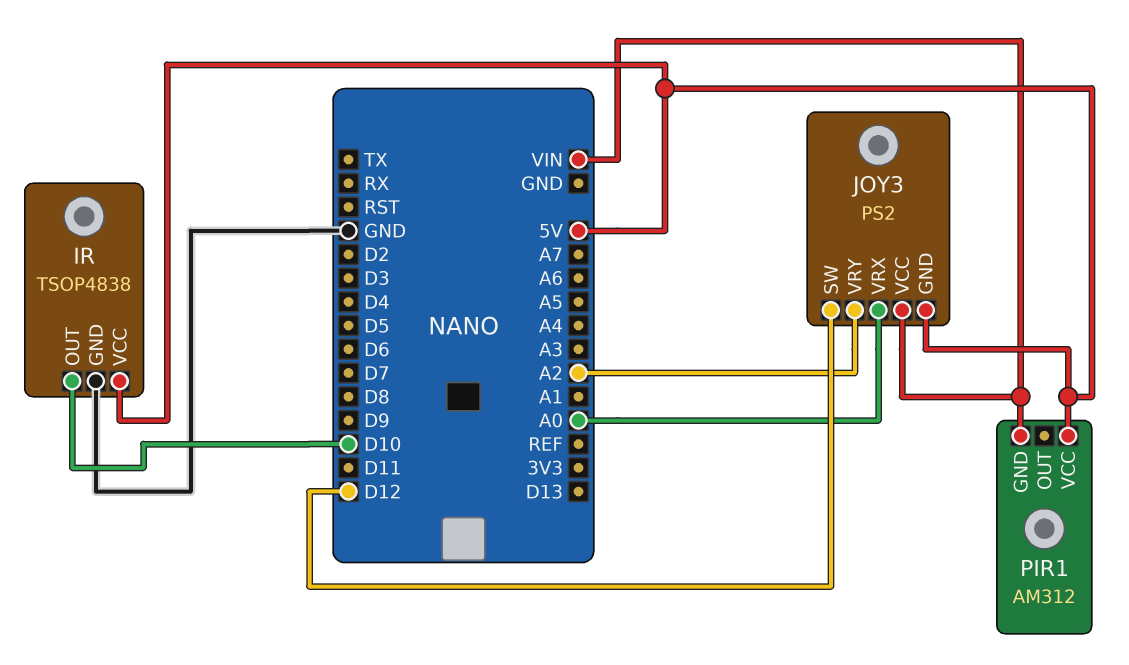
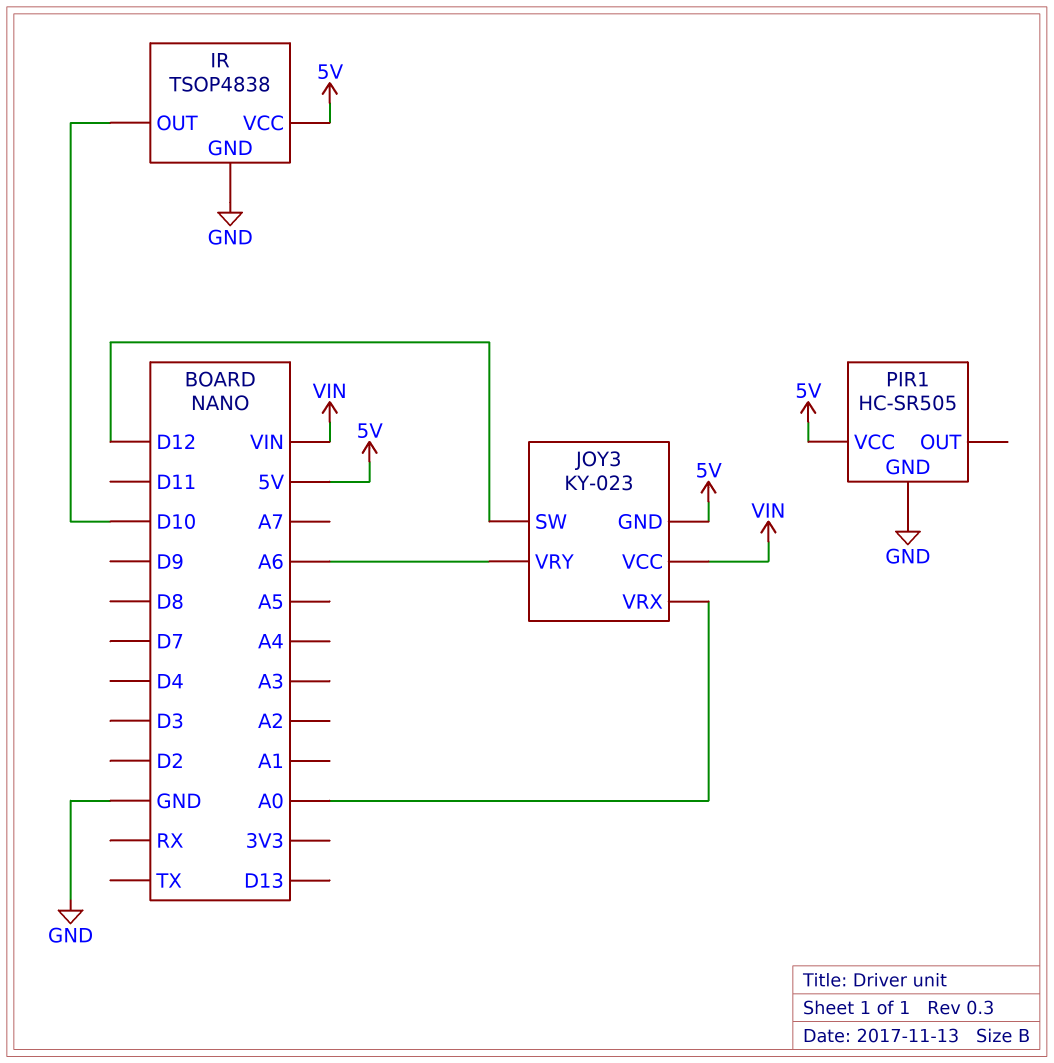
JOY3: PS2 -> KY-023
JOY3 pin VRY: A2 -> A6
PIR1: AM312 -> HC-SR505
PIR1 pin GND: VIN -> GND

